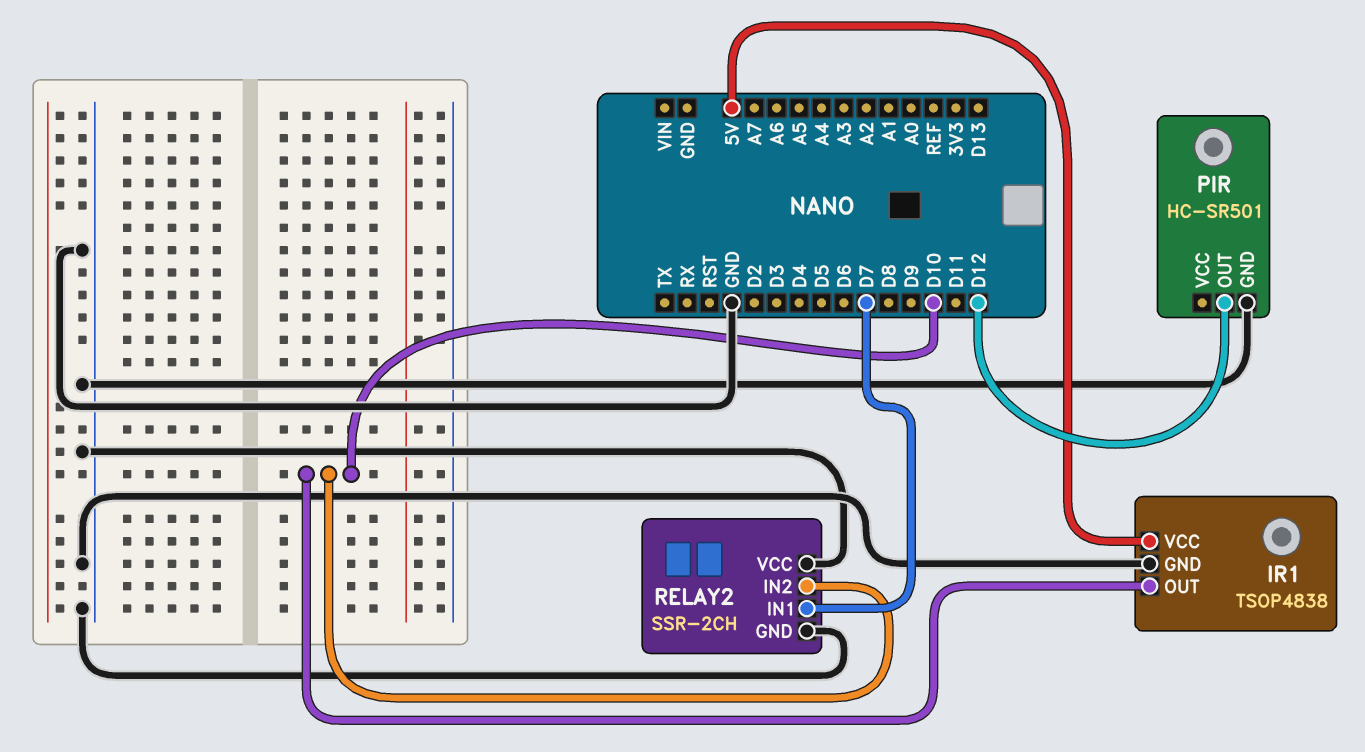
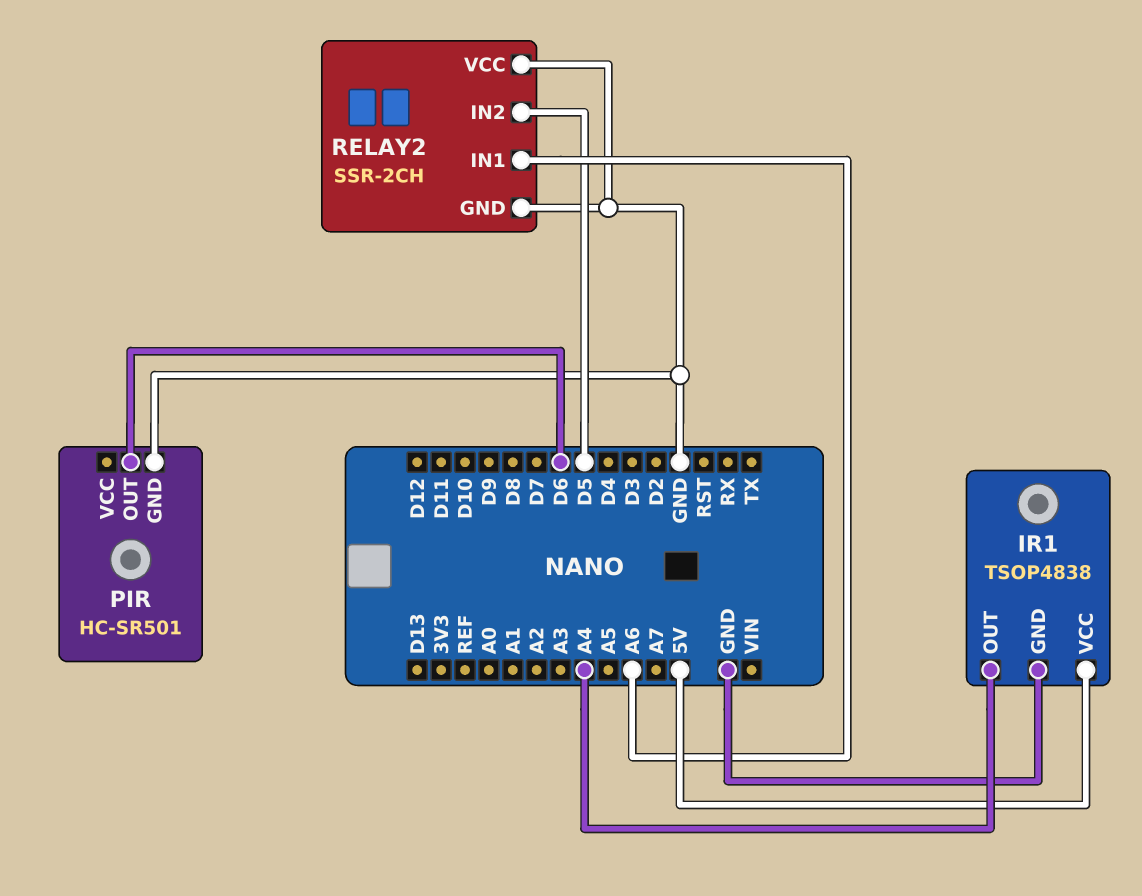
IR1 pin OUT: D10 -> A4
PIR pin OUT: D12 -> D6
RELAY2 pin IN1: D7 -> A6
RELAY2 pin IN2: D10 -> D5

